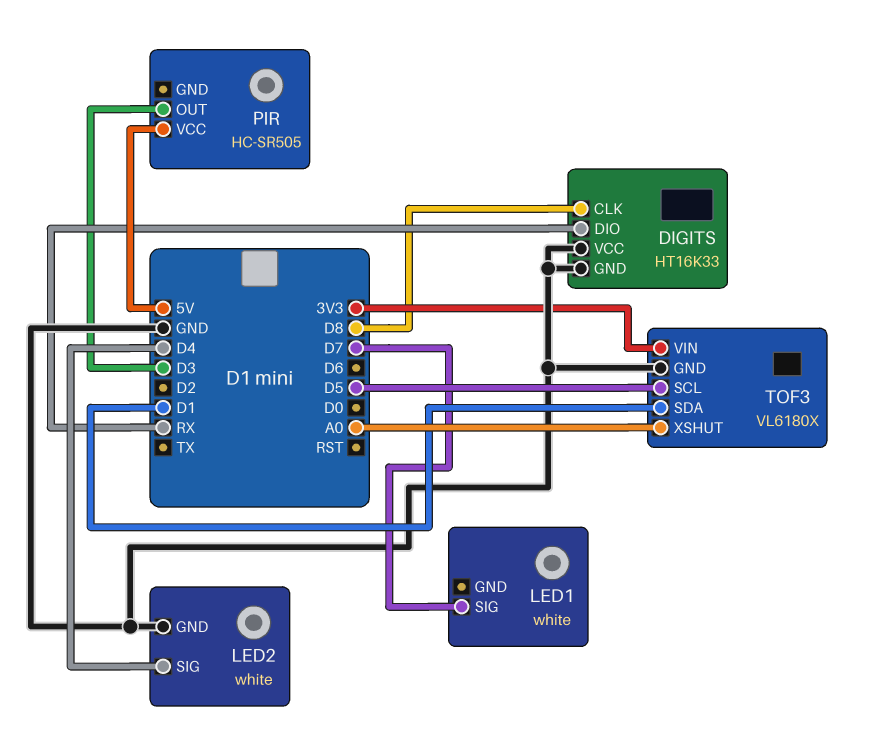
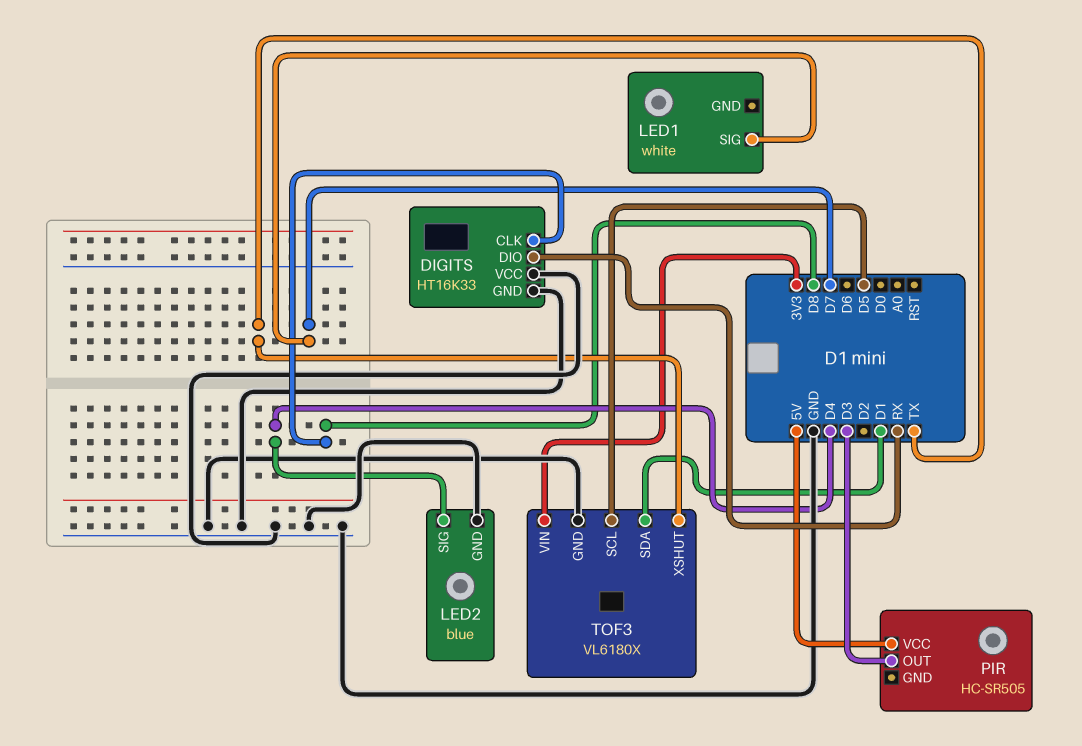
LED2: white -> blue
TOF3 pin XSHUT: A0 -> TX

